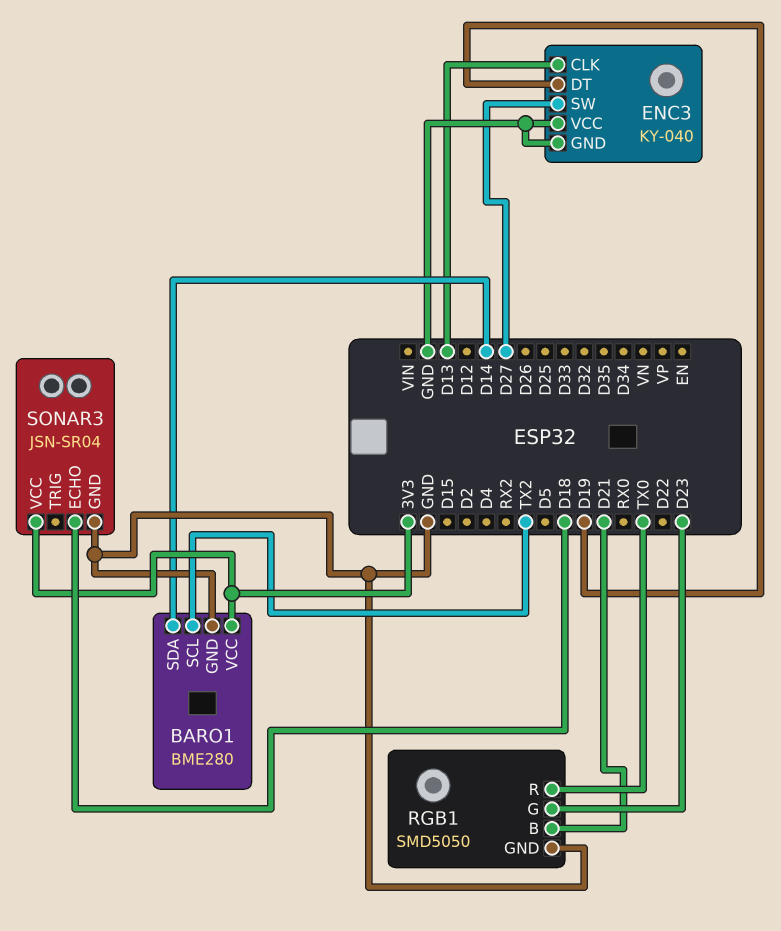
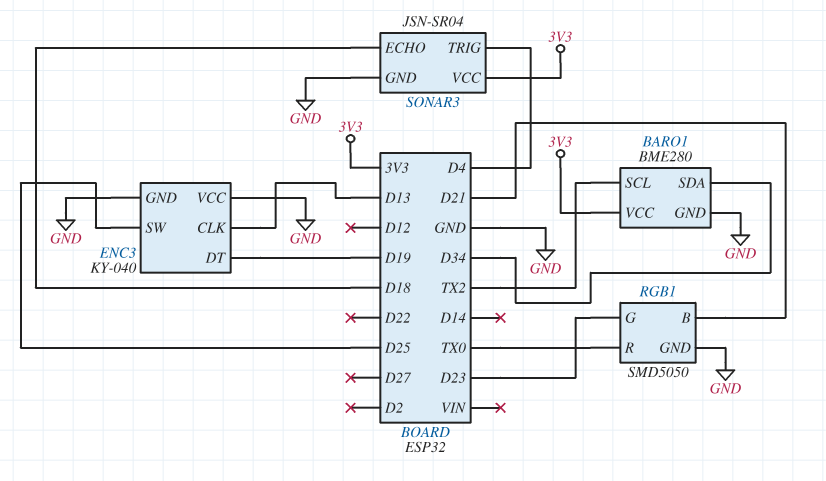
BARO1 pin SDA: D14 -> D34
ENC3 pin SW: D27 -> D25
SONAR3 pin TRIG: none -> D4

